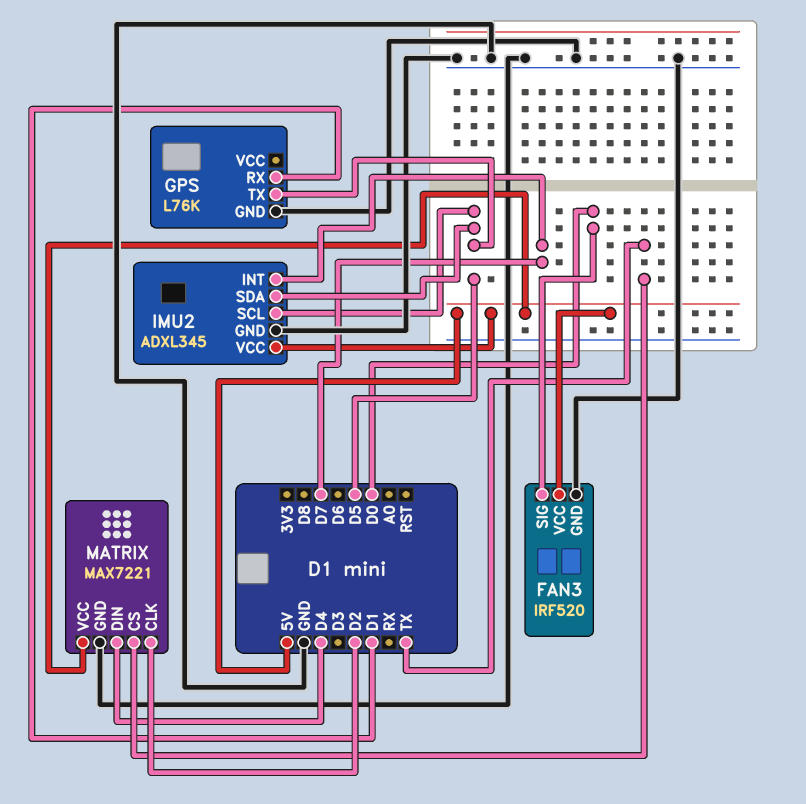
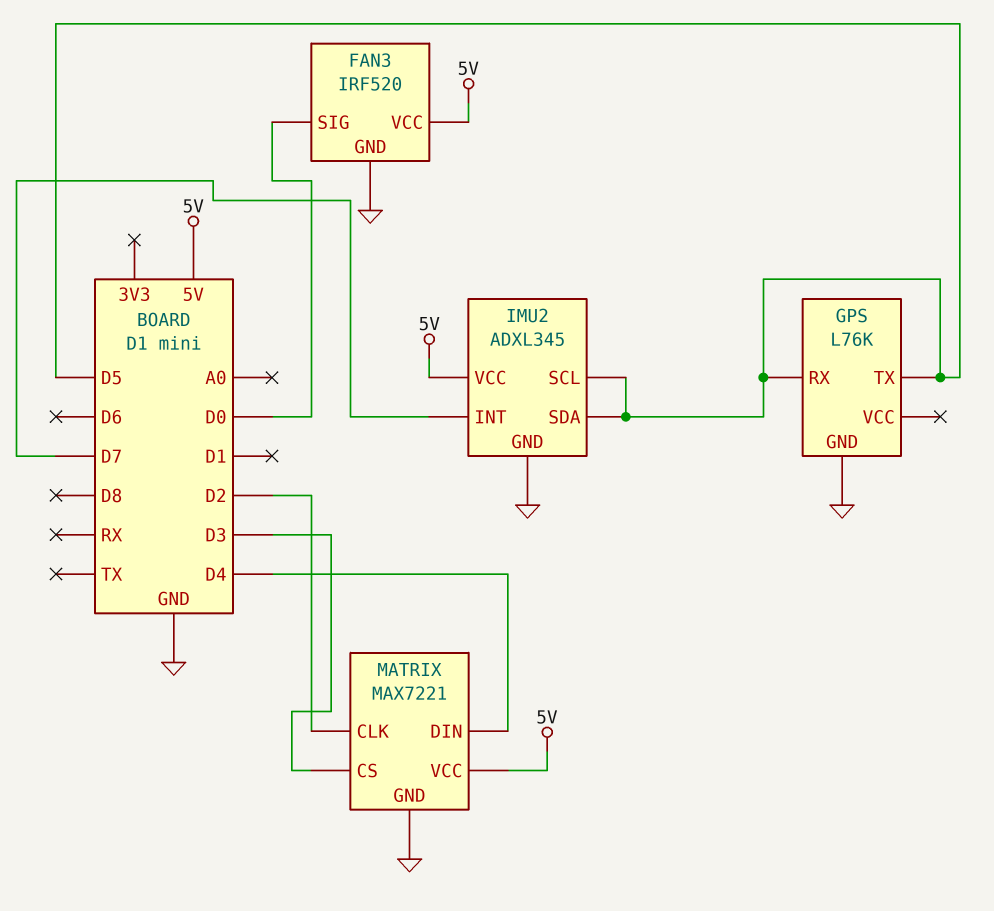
GPS pin RX: D1 -> D5
MATRIX pin CS: TX -> D3

